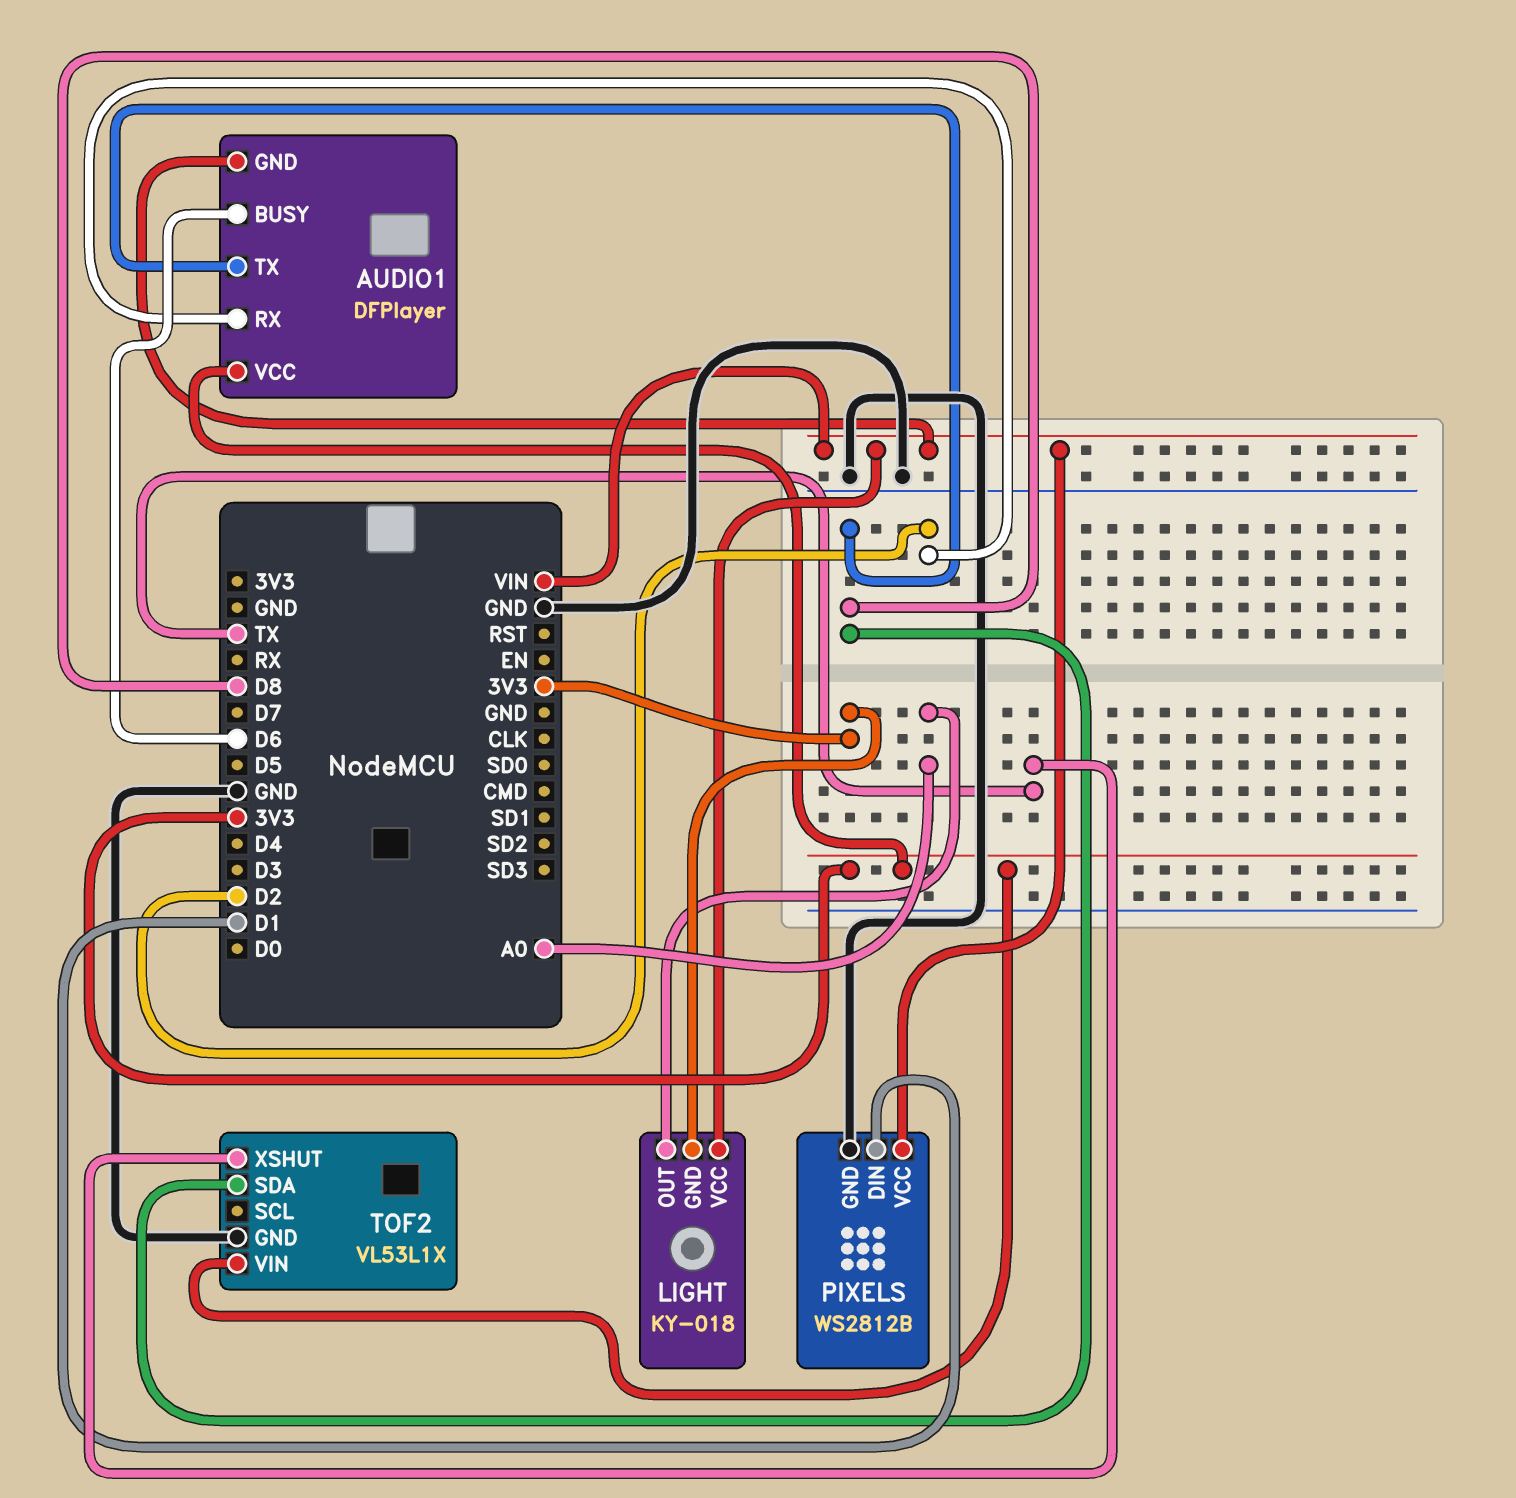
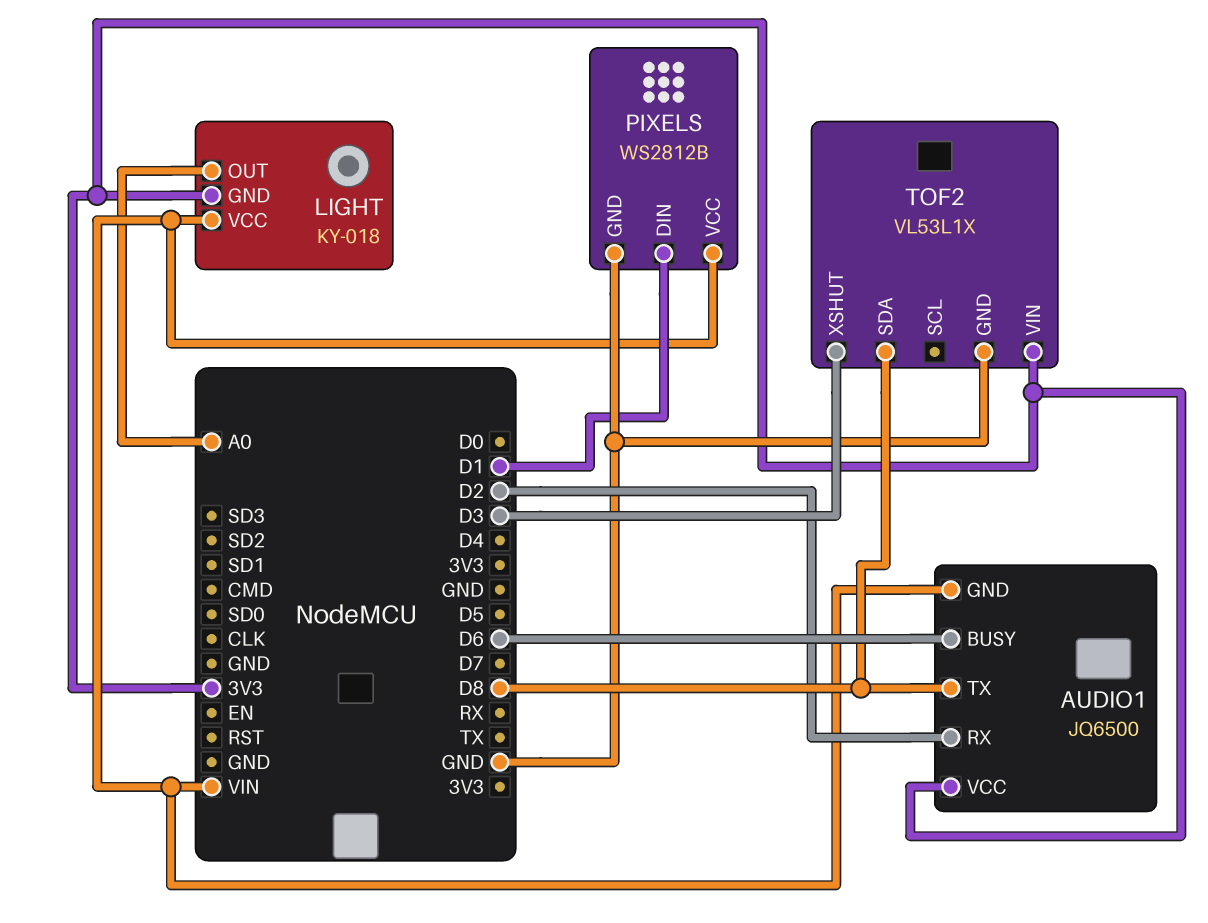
AUDIO1: DFPlayer -> JQ6500
TOF2 pin XSHUT: TX -> D3

